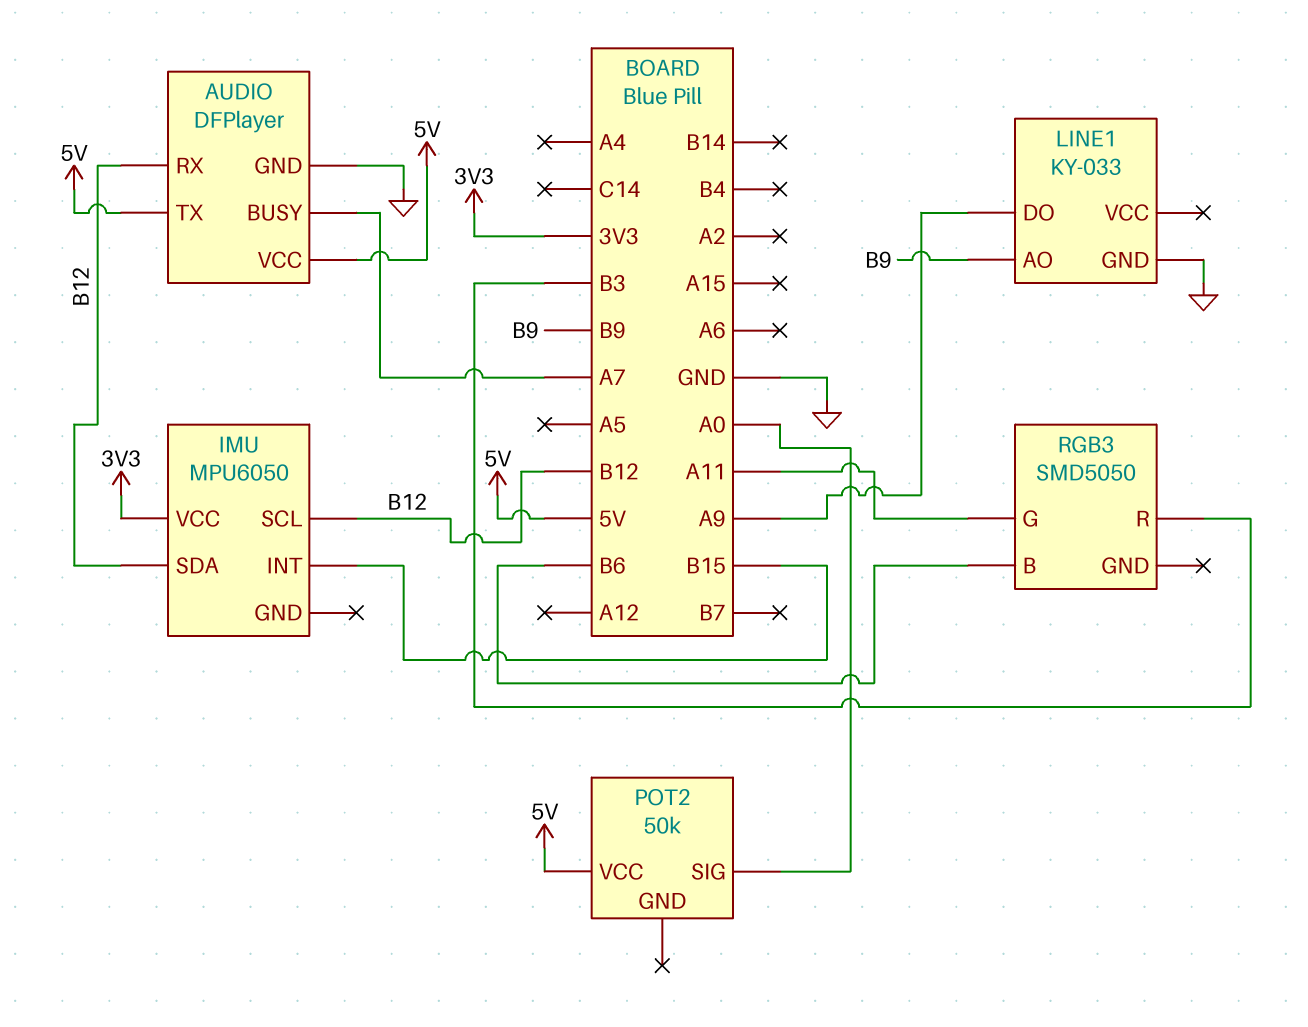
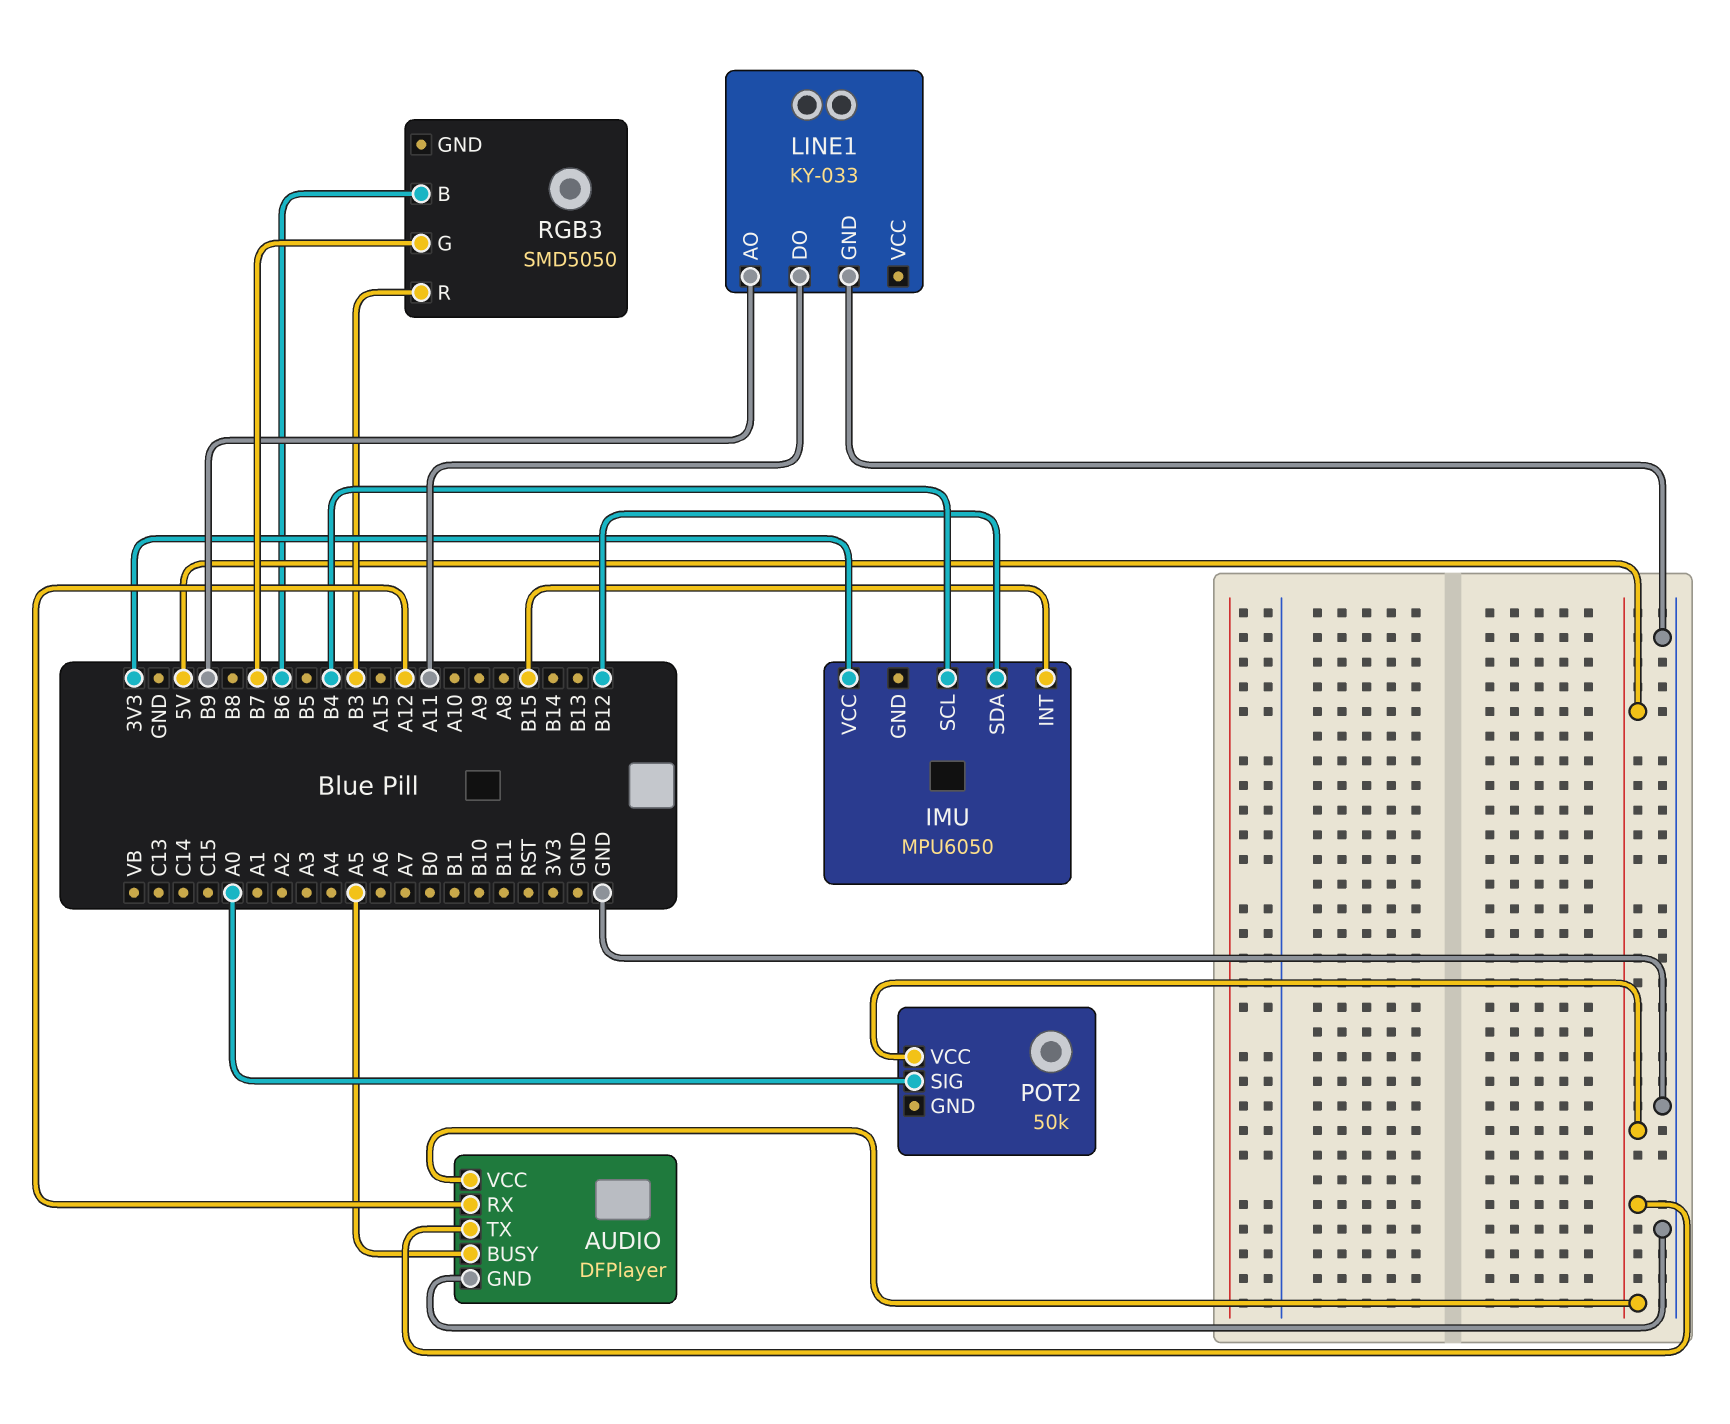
AUDIO pin BUSY: A7 -> A5
AUDIO pin RX: B12 -> A12
IMU pin SCL: B12 -> B4
LINE1 pin DO: A9 -> A11
RGB3 pin G: A11 -> B7

